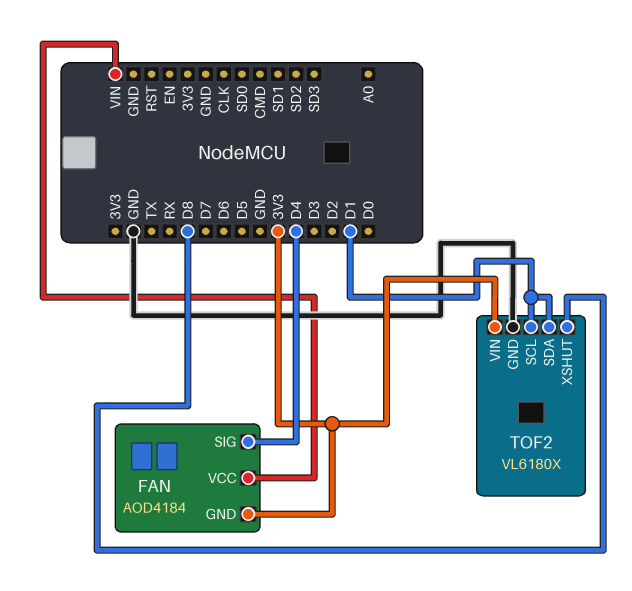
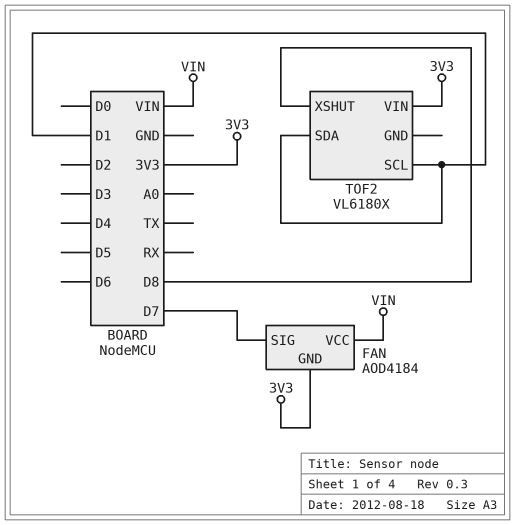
FAN pin SIG: D4 -> D7
TOF2 pin GND: GND -> none

